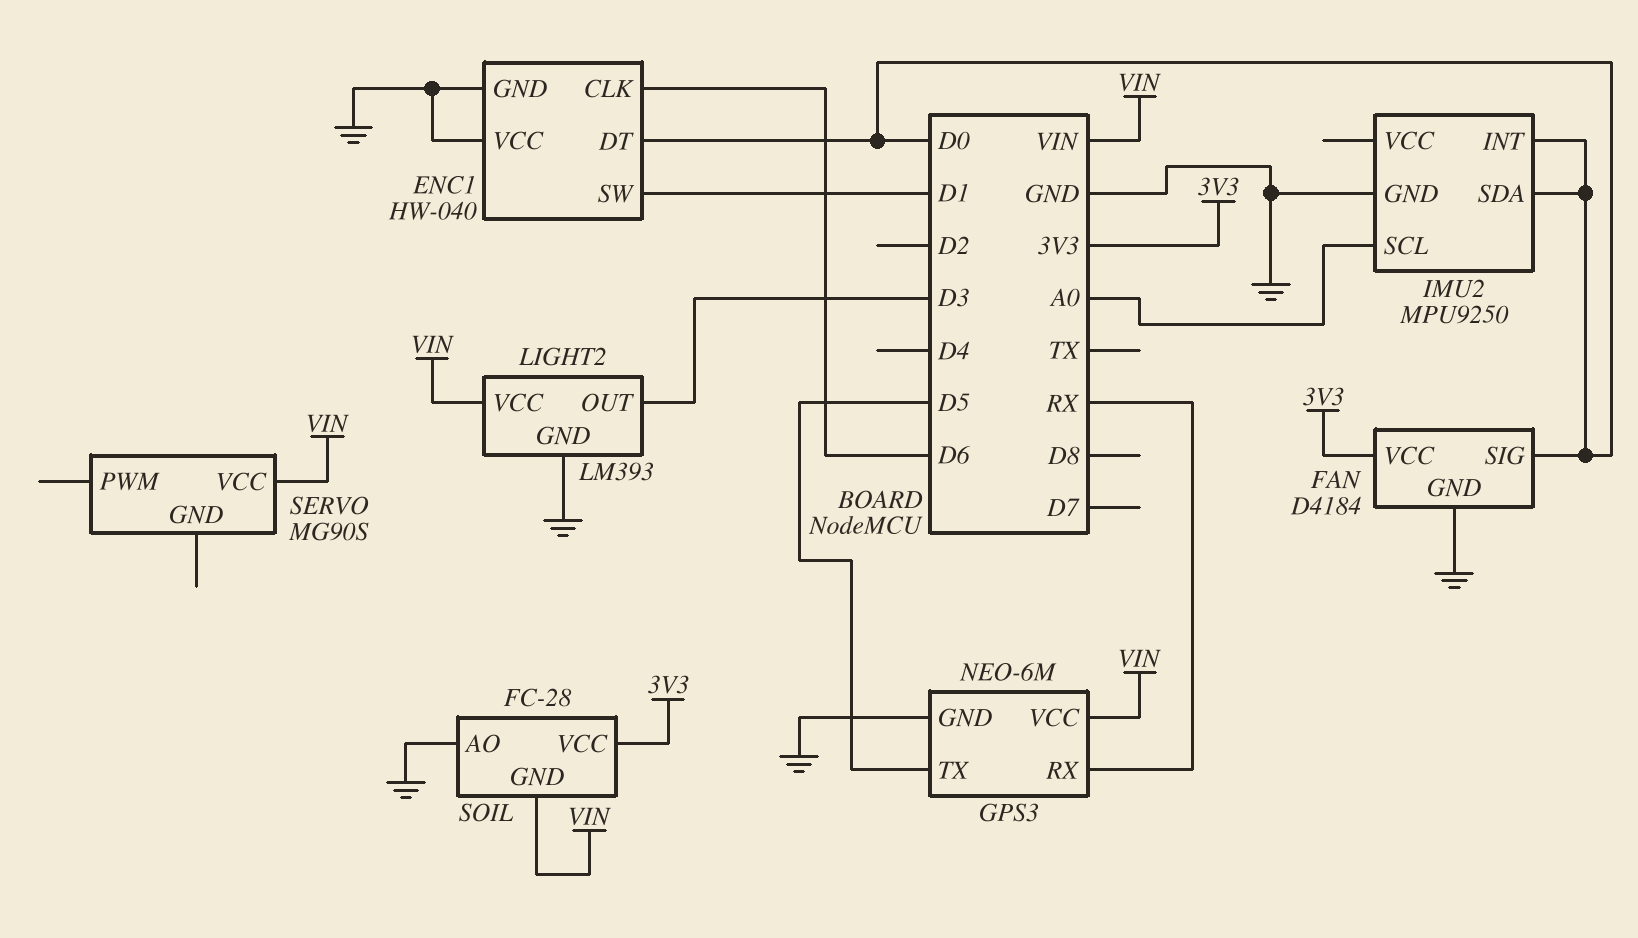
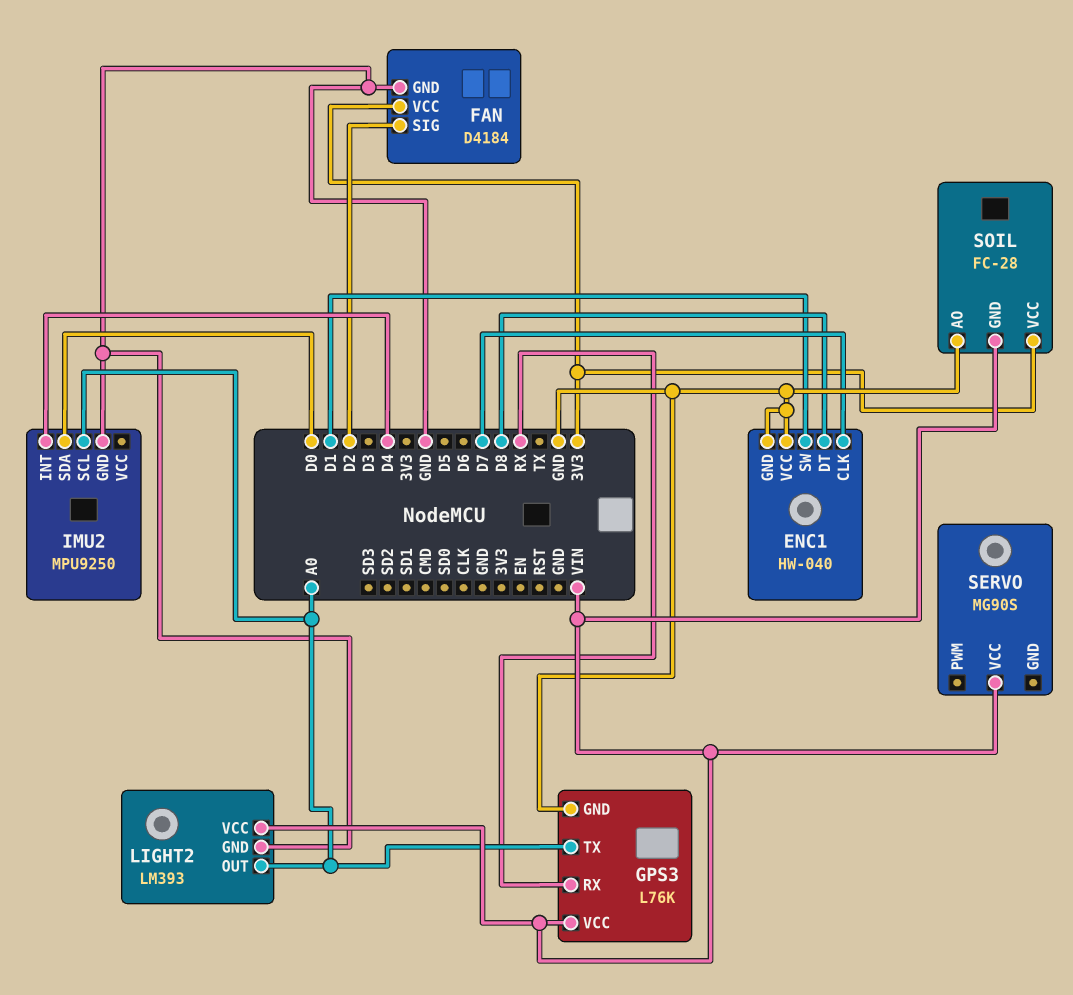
ENC1 pin CLK: D6 -> D7
ENC1 pin DT: D0 -> D8
FAN pin SIG: D0 -> D2
GPS3: NEO-6M -> L76K
GPS3 pin TX: D5 -> A0
IMU2 pin INT: D0 -> D4
LIGHT2 pin OUT: D3 -> A0

